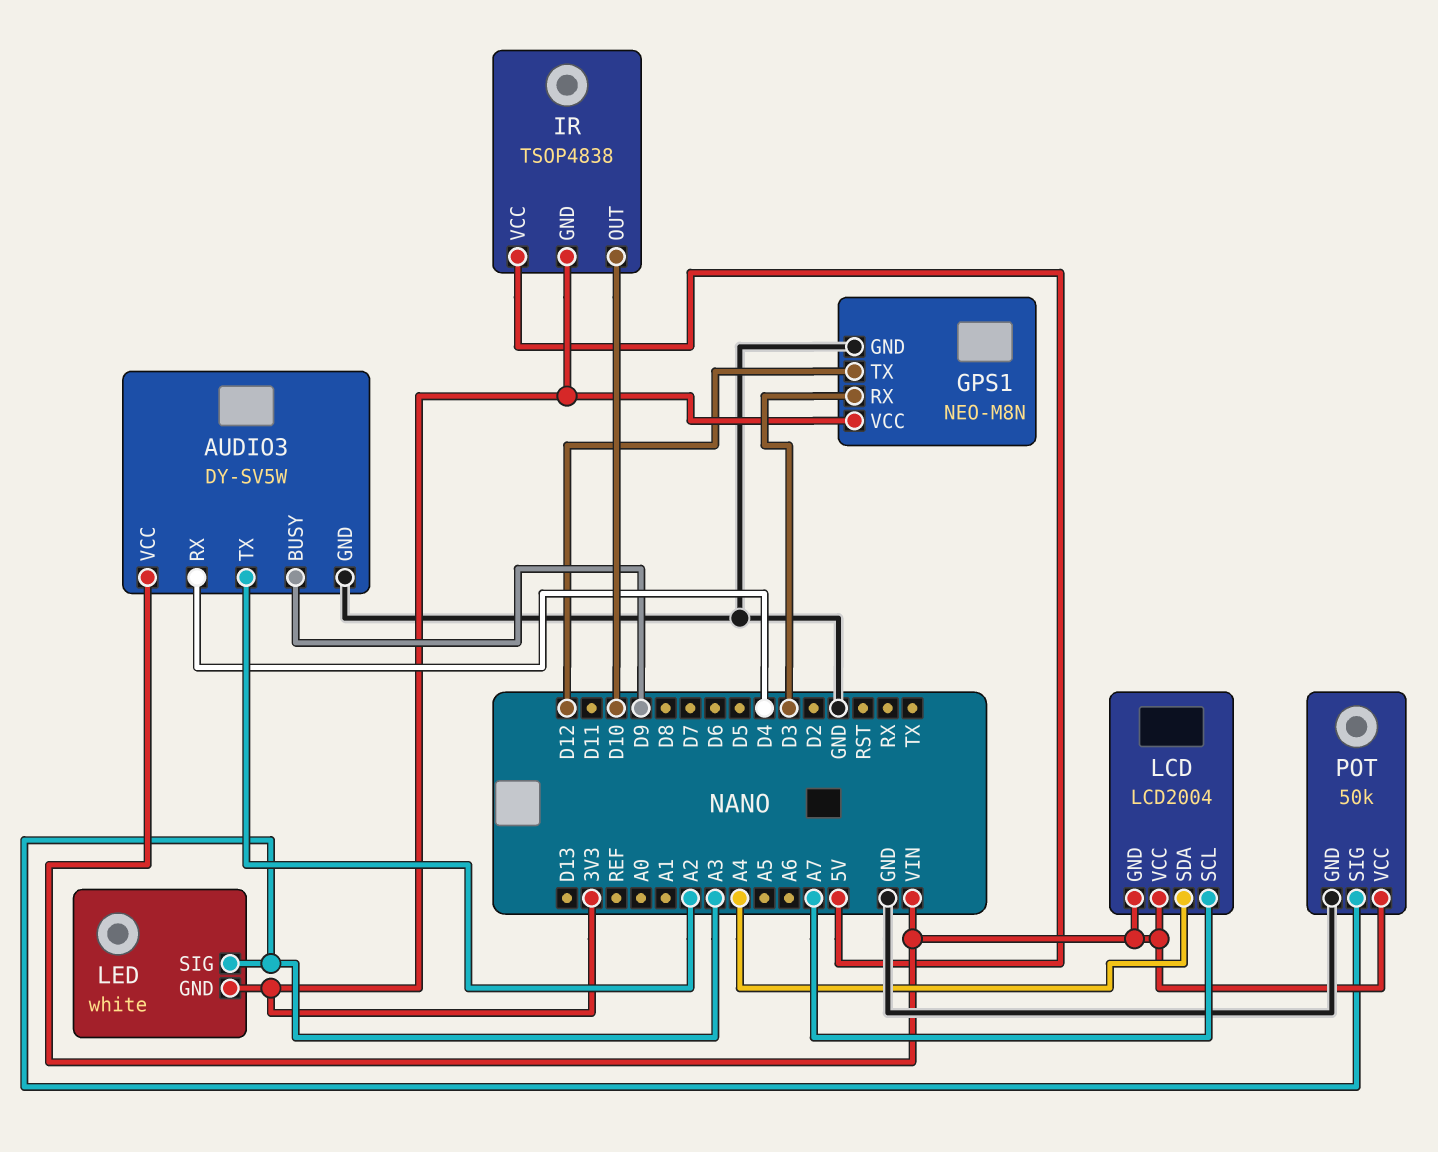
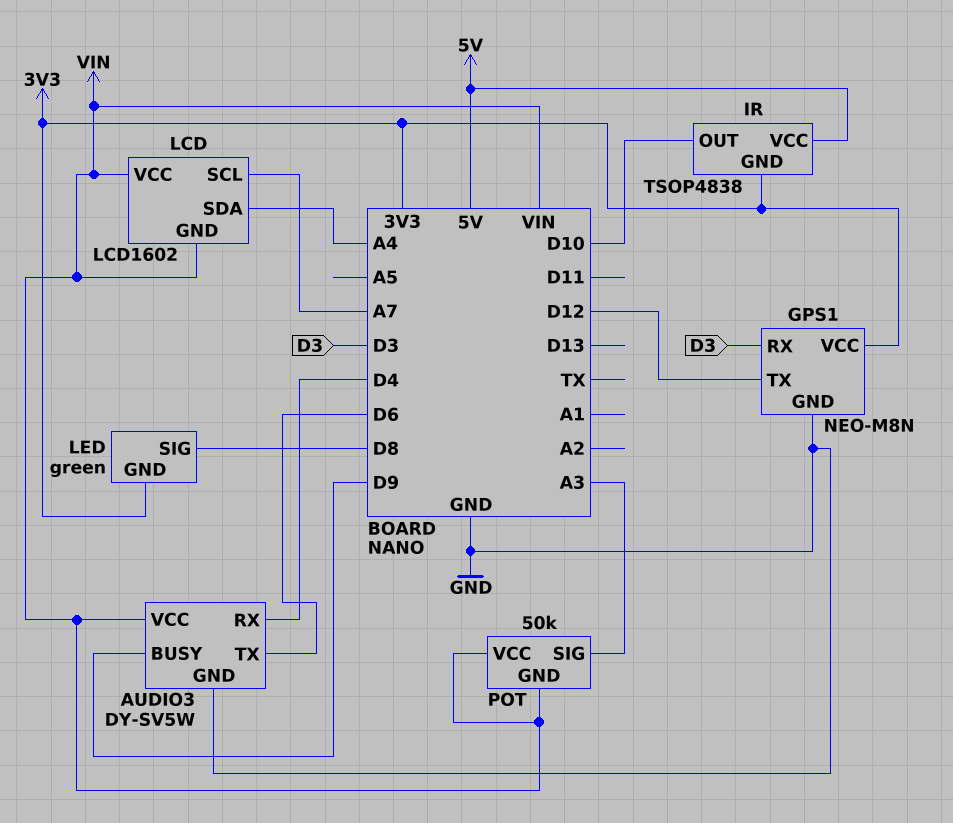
AUDIO3 pin TX: A2 -> D6
LCD: LCD2004 -> LCD1602
LED: white -> green
LED pin SIG: A3 -> D8
POT pin GND: GND -> VIN

